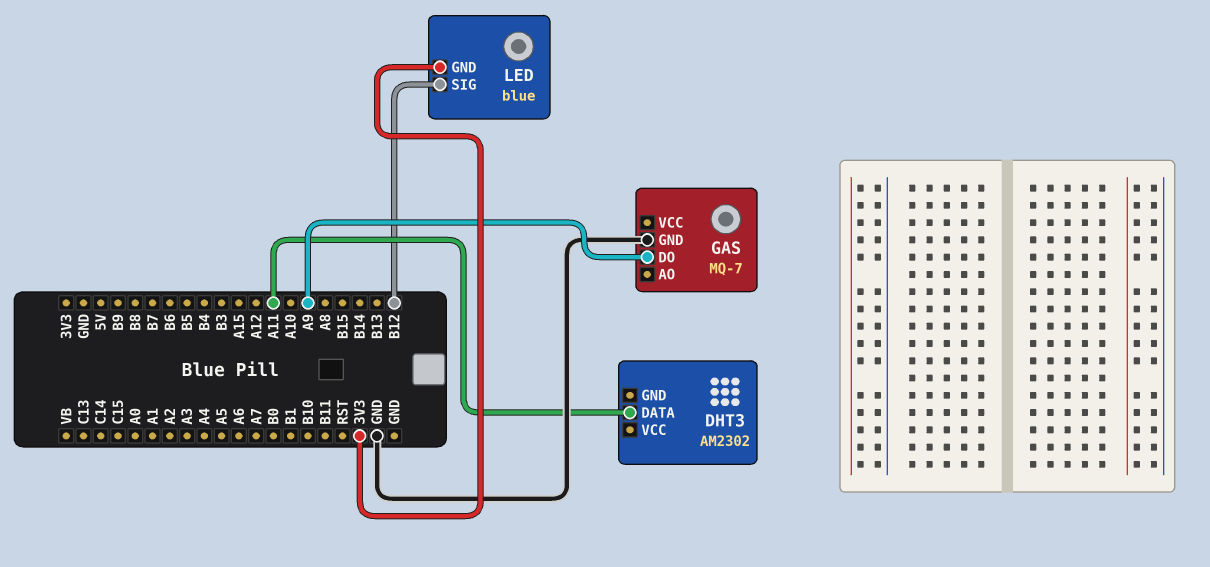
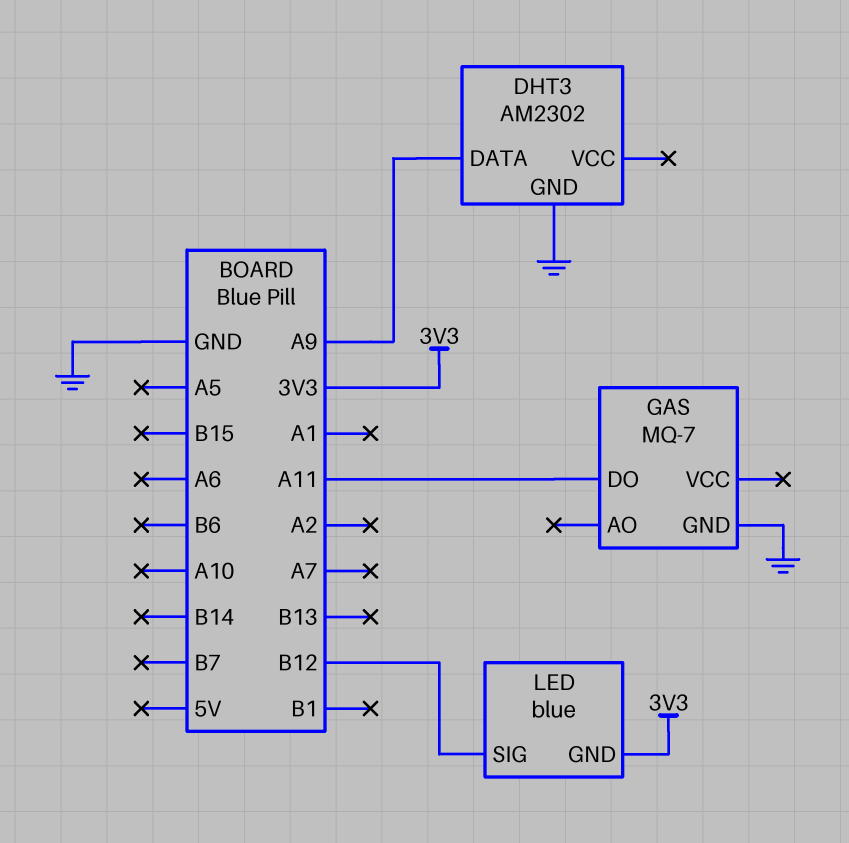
DHT3 pin DATA: A11 -> A9
DHT3 pin GND: none -> GND
GAS pin DO: A9 -> A11

